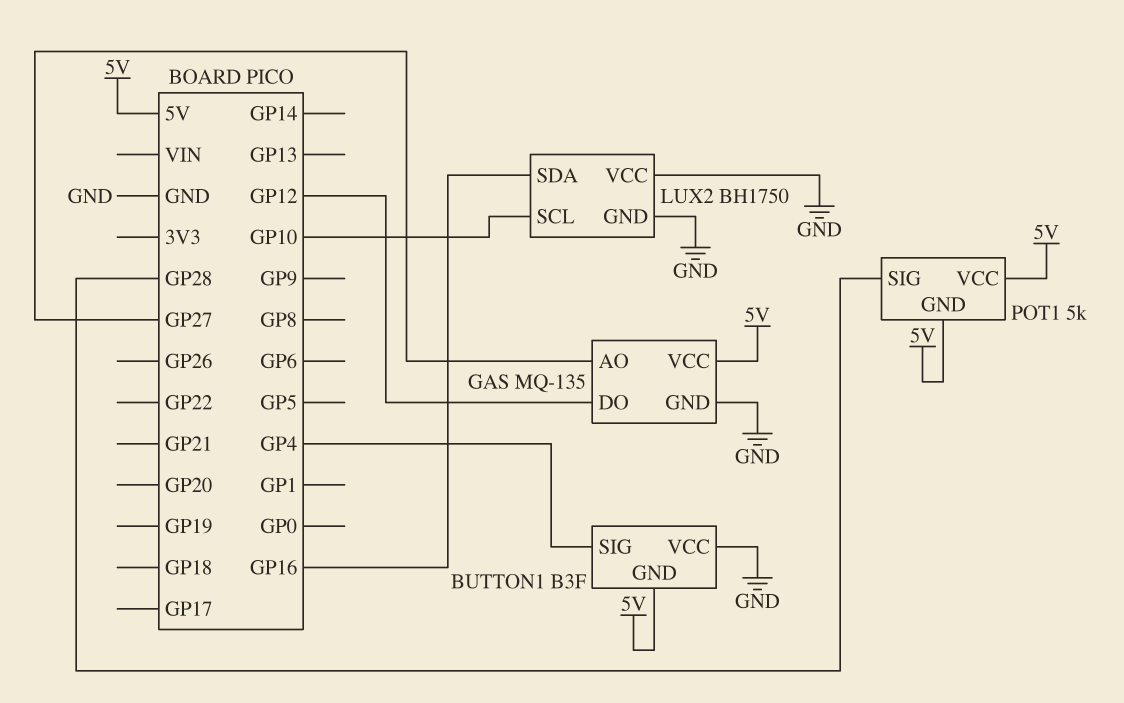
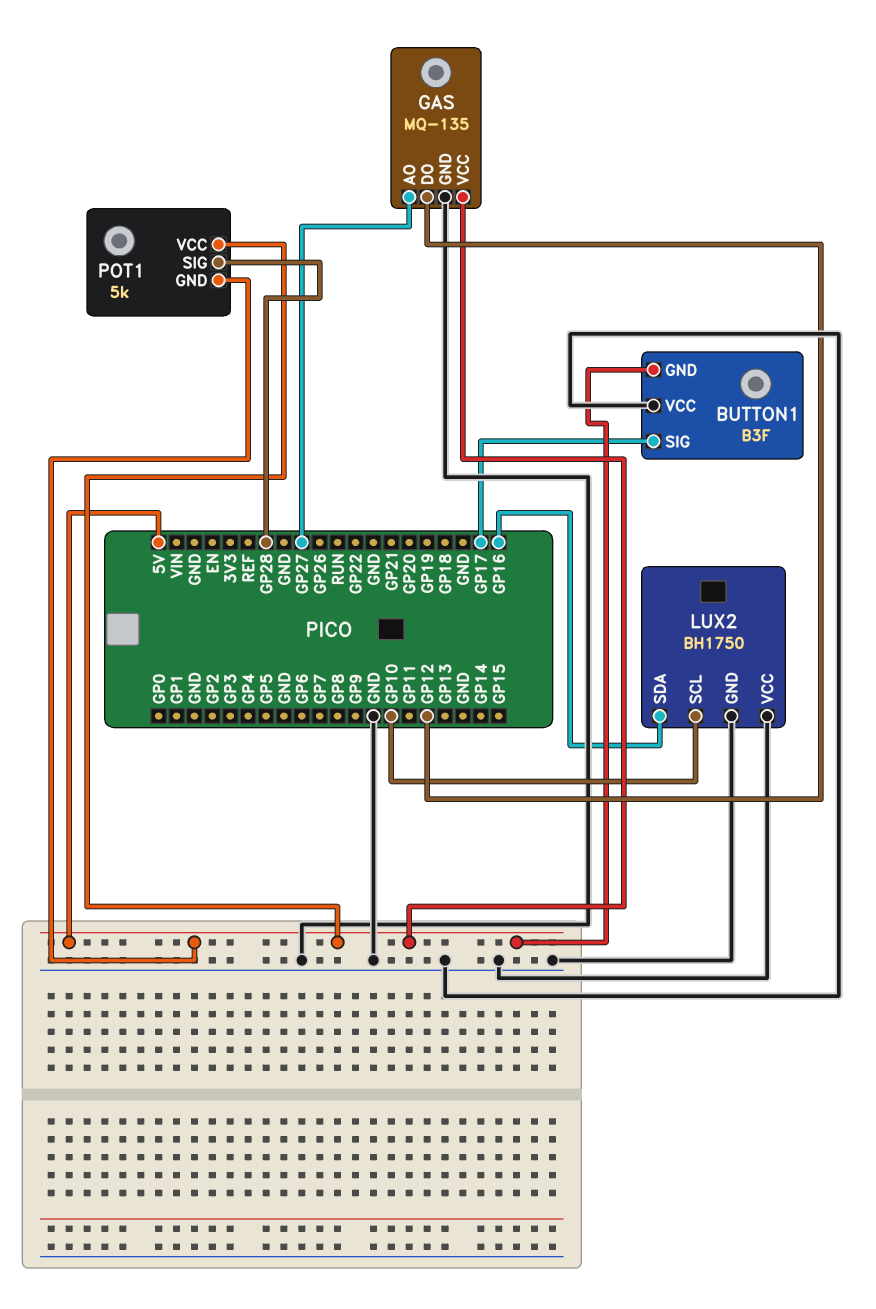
BUTTON1 pin SIG: GP4 -> GP17

